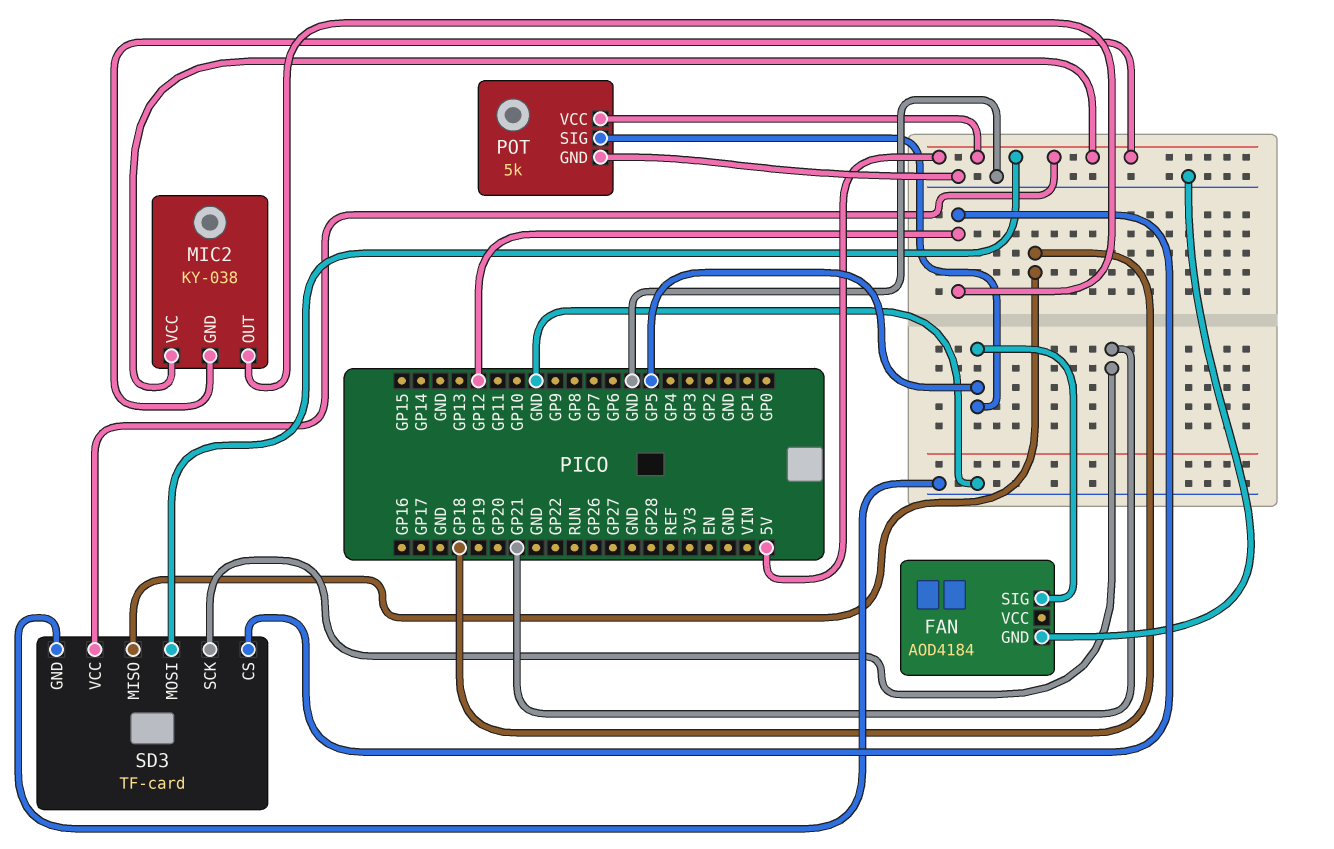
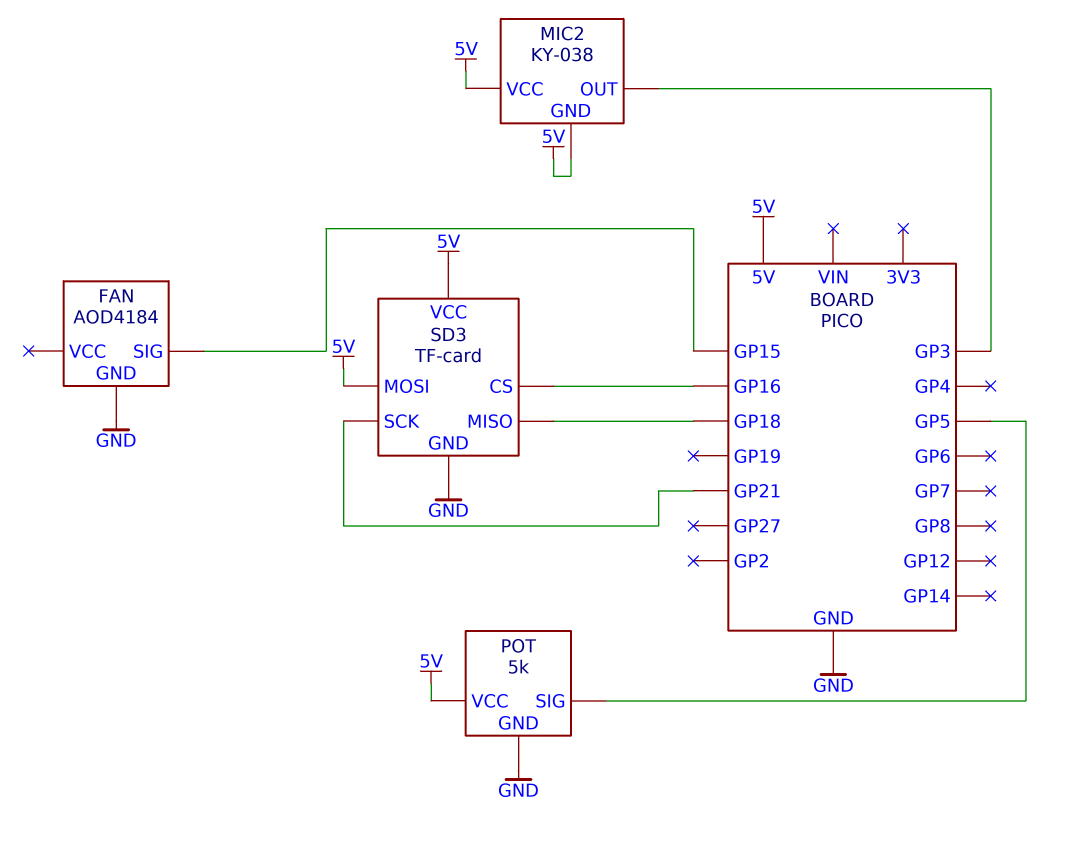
FAN pin SIG: GP5 -> GP15
MIC2 pin OUT: GP12 -> GP3
SD3 pin CS: GP12 -> GP16

